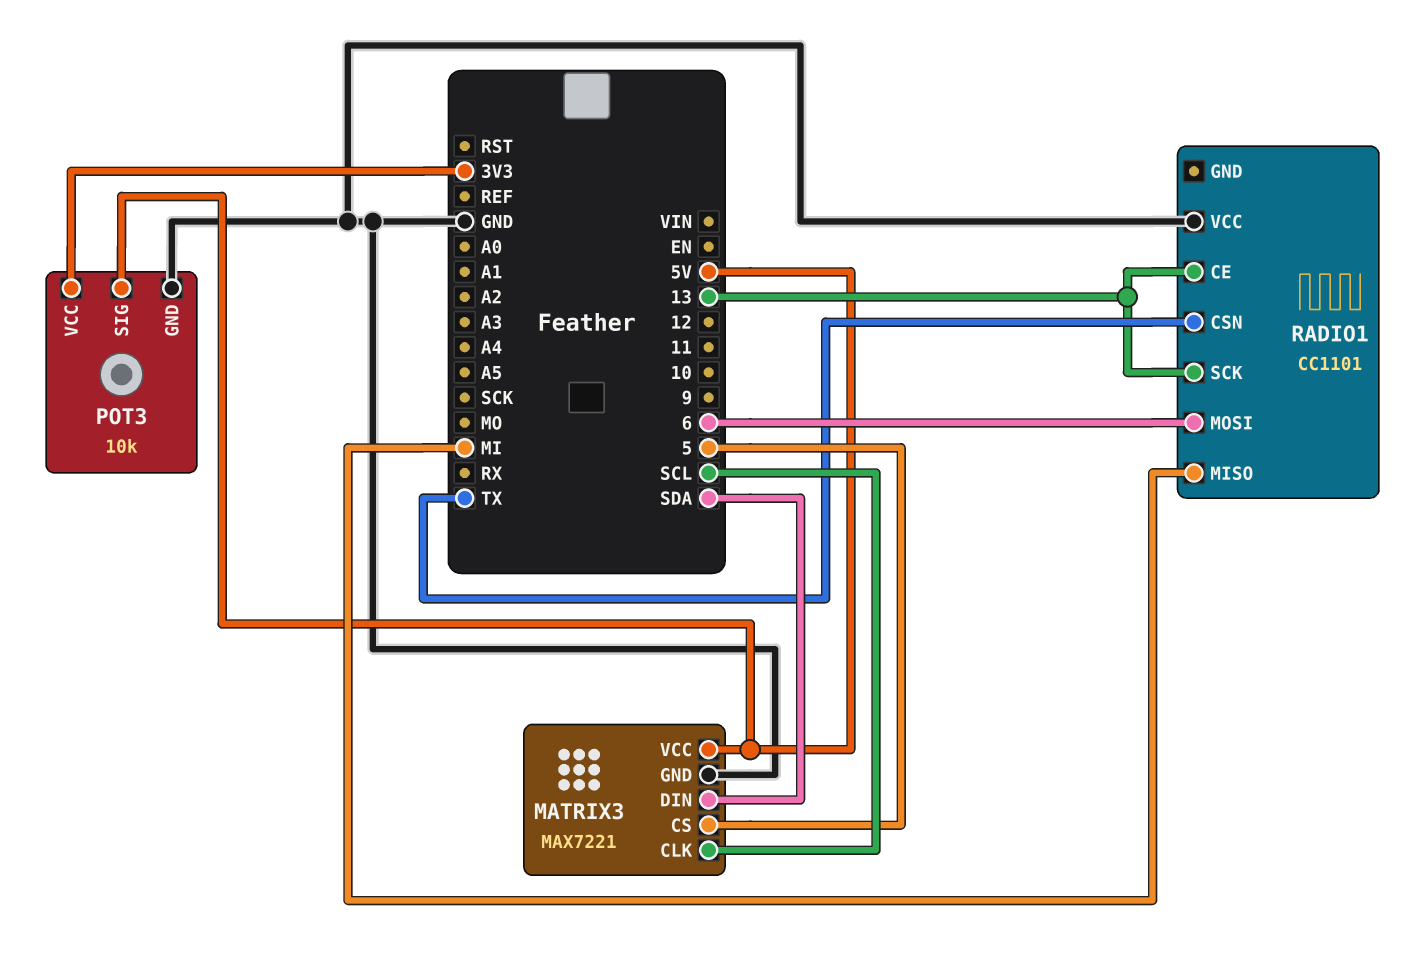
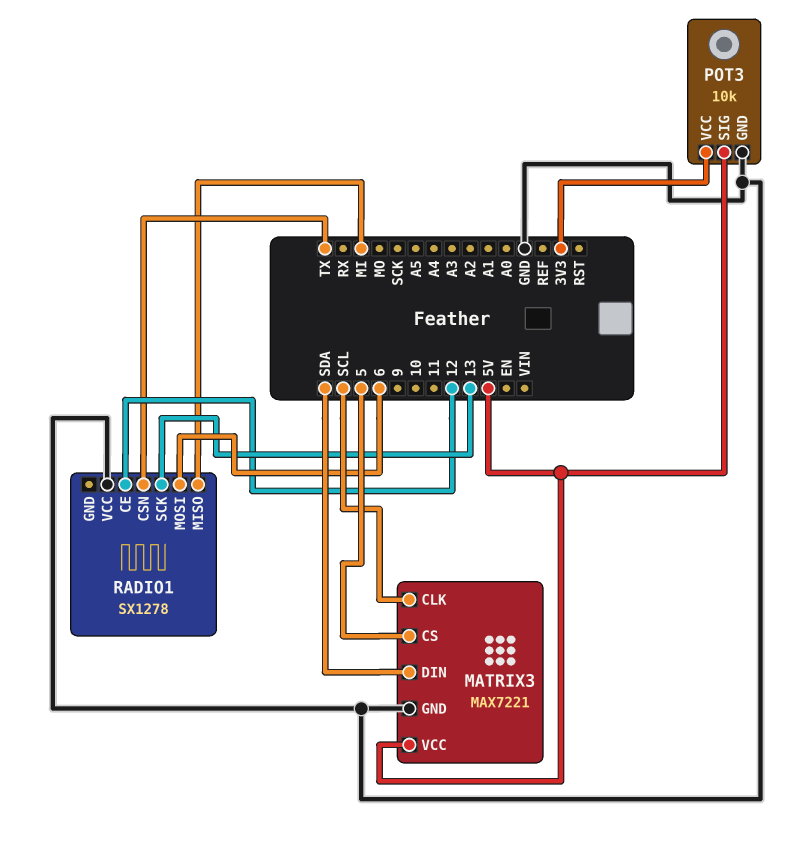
RADIO1: CC1101 -> SX1278
RADIO1 pin CE: 13 -> 12

